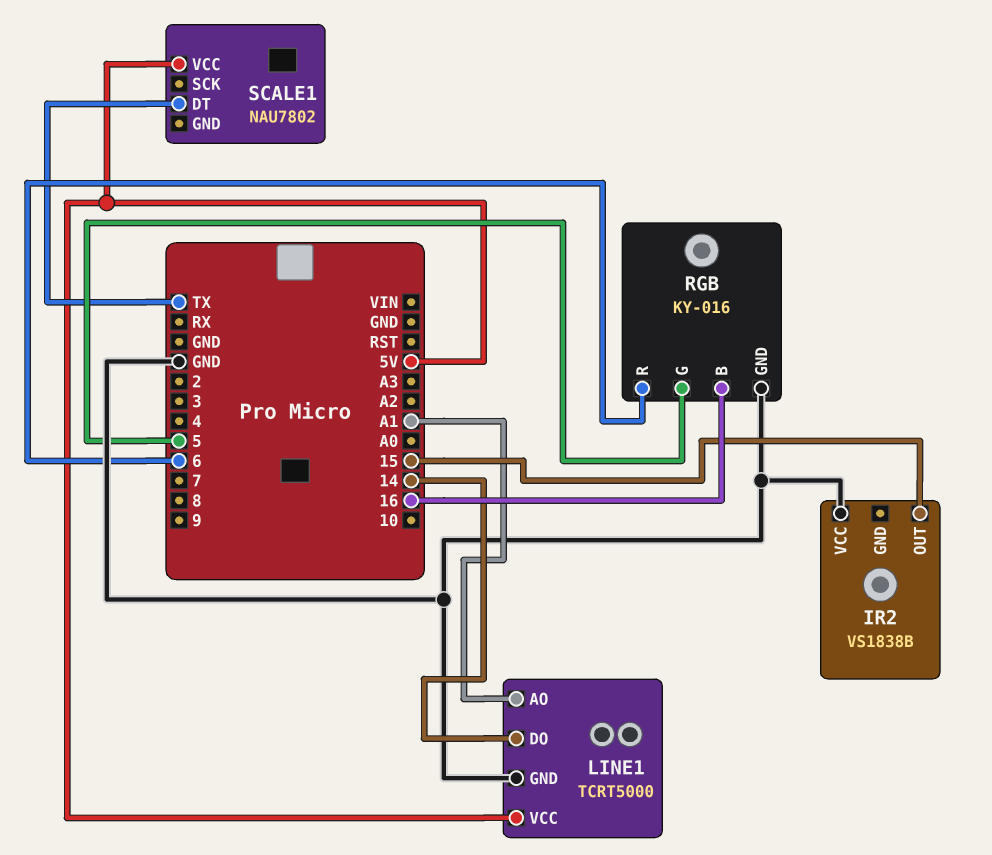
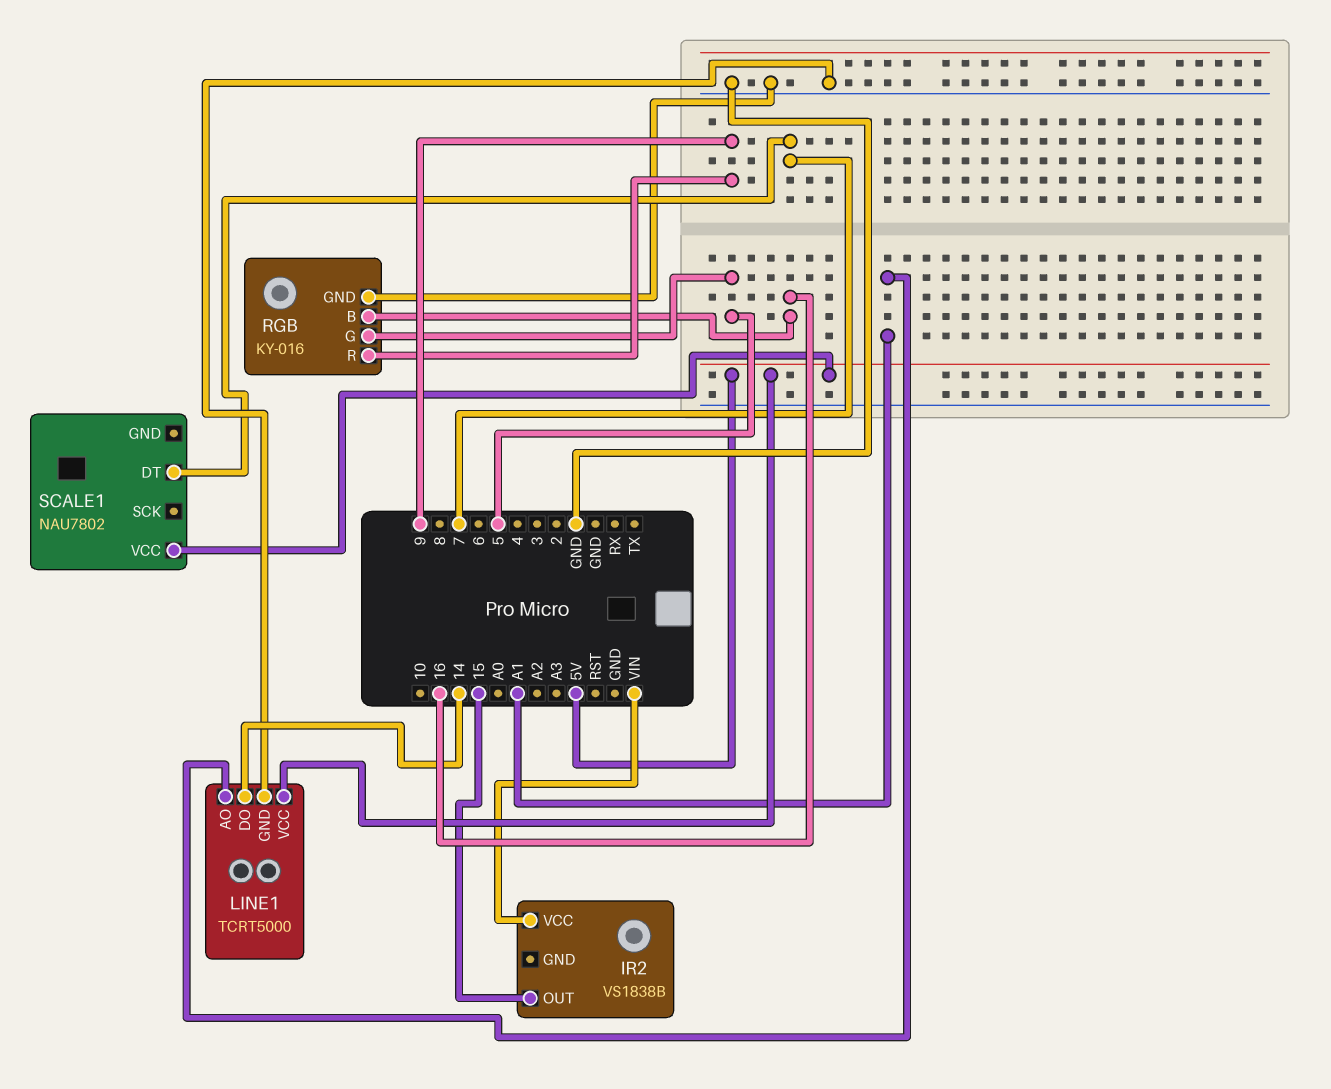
IR2 pin VCC: GND -> VIN
RGB pin R: 6 -> 9
SCALE1 pin DT: TX -> 7

